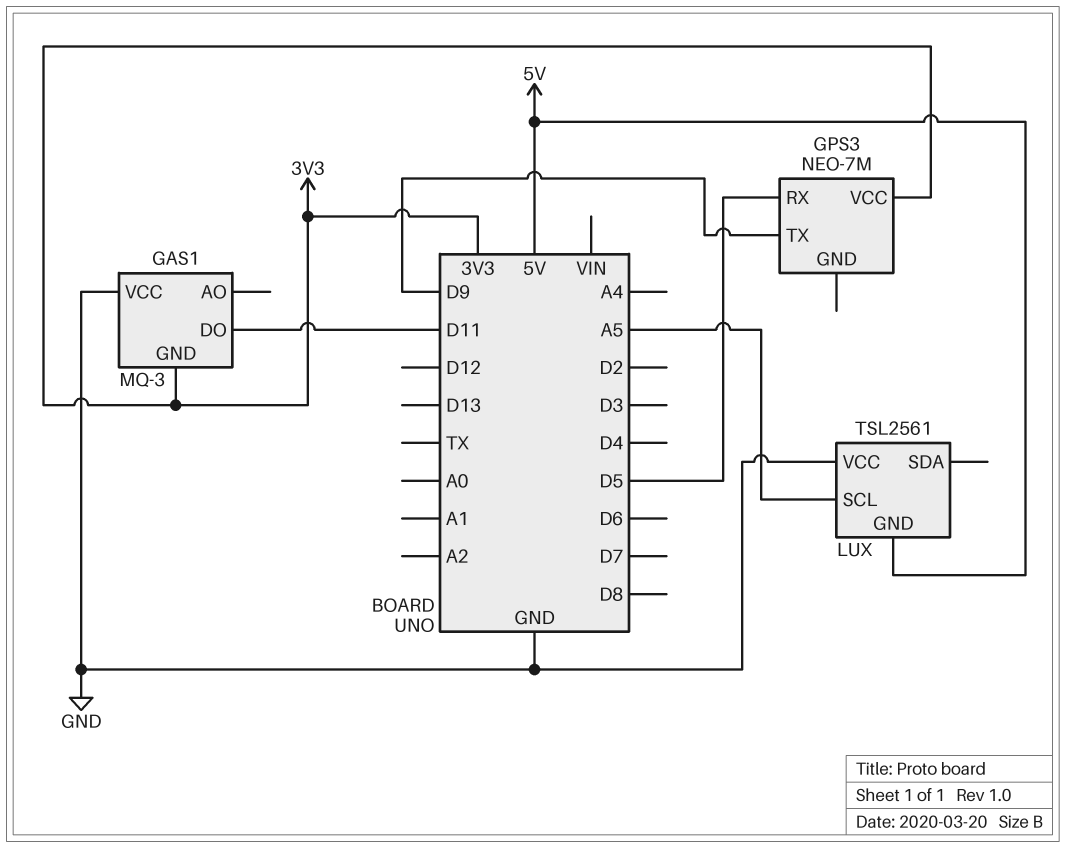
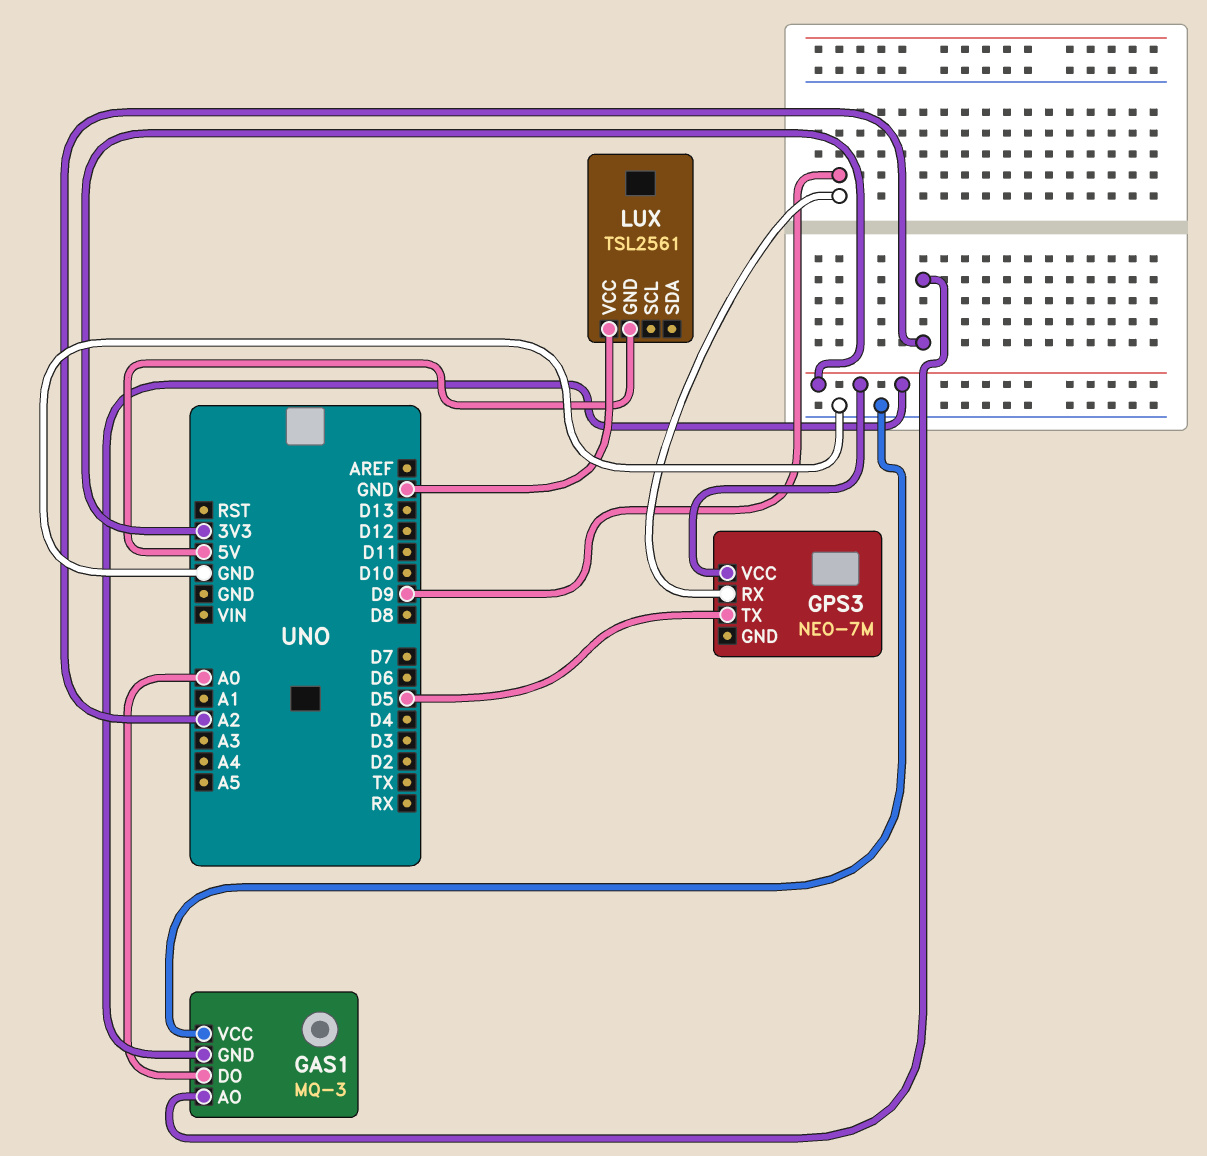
GAS1 pin AO: none -> A2
GAS1 pin DO: D11 -> A0
GPS3 pin RX: D5 -> D9
GPS3 pin TX: D9 -> D5
LUX pin SCL: A5 -> none

